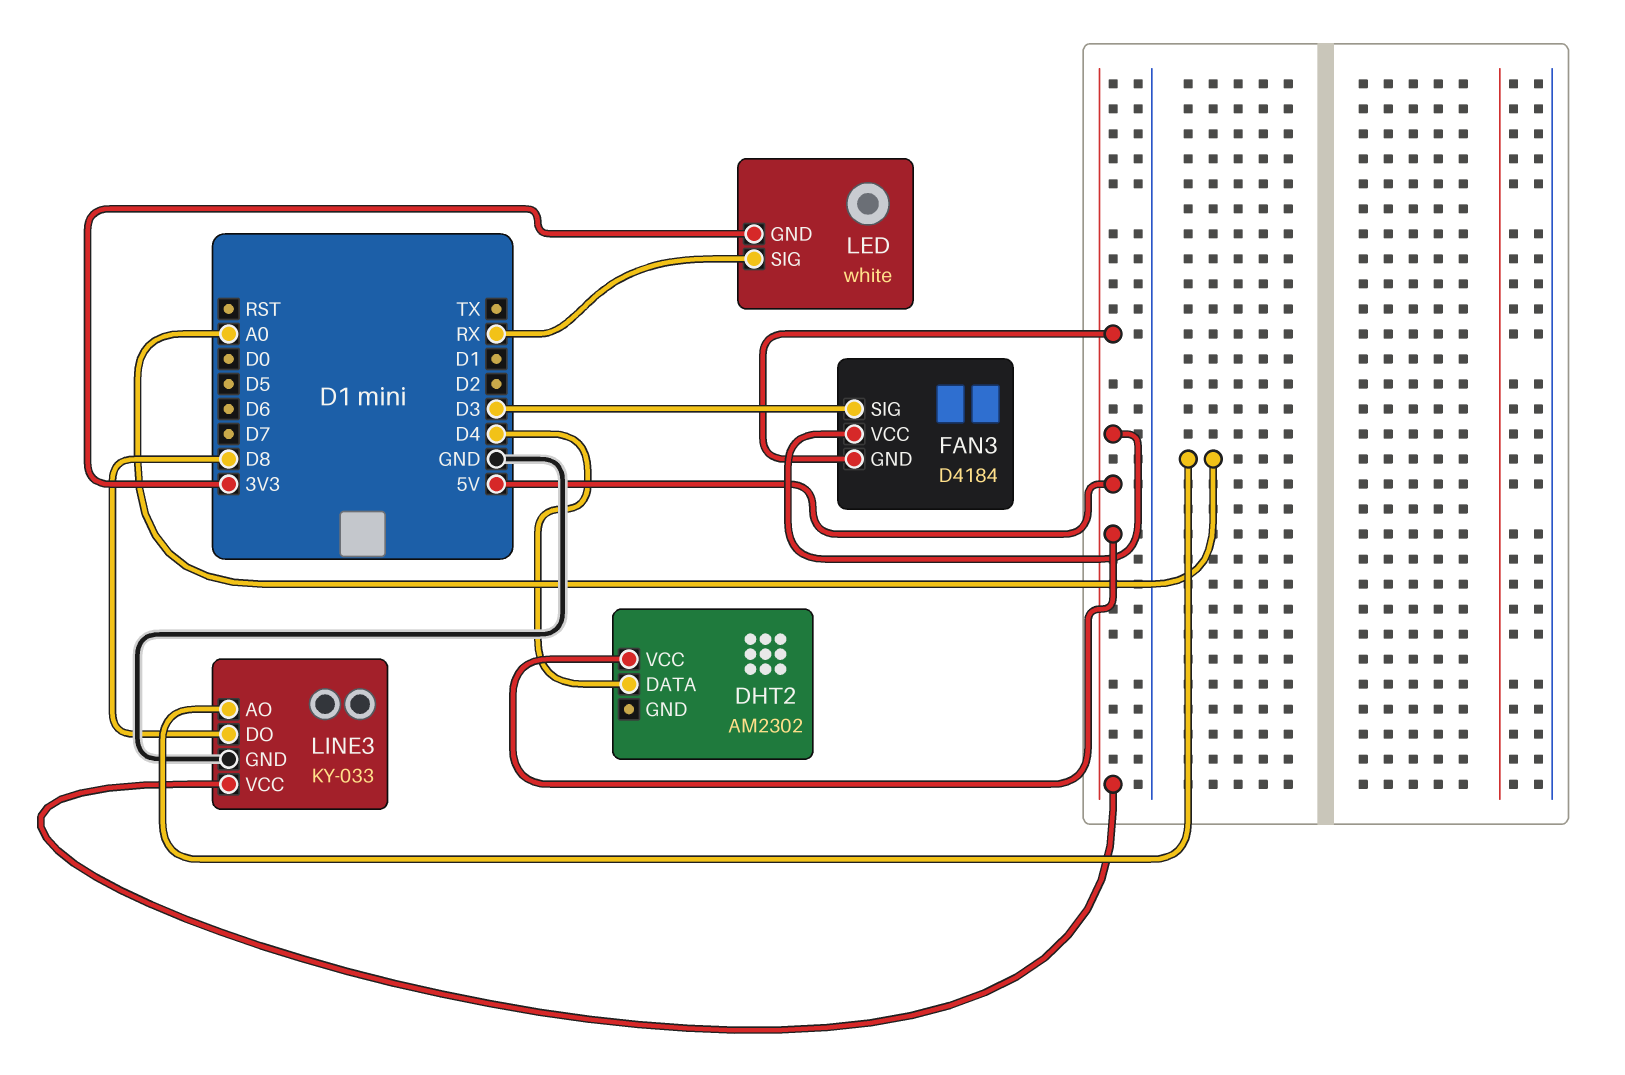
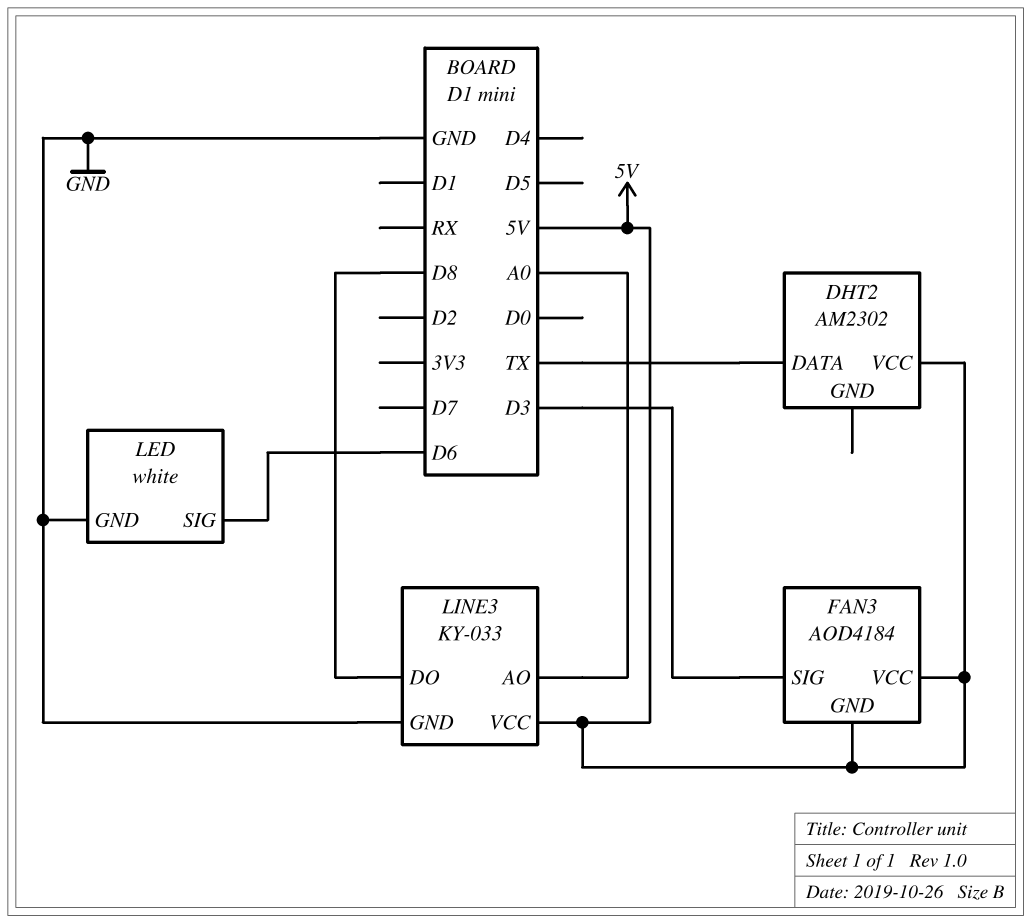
DHT2 pin DATA: D4 -> TX
FAN3: D4184 -> AOD4184
LED pin GND: 3V3 -> GND
LED pin SIG: RX -> D6

